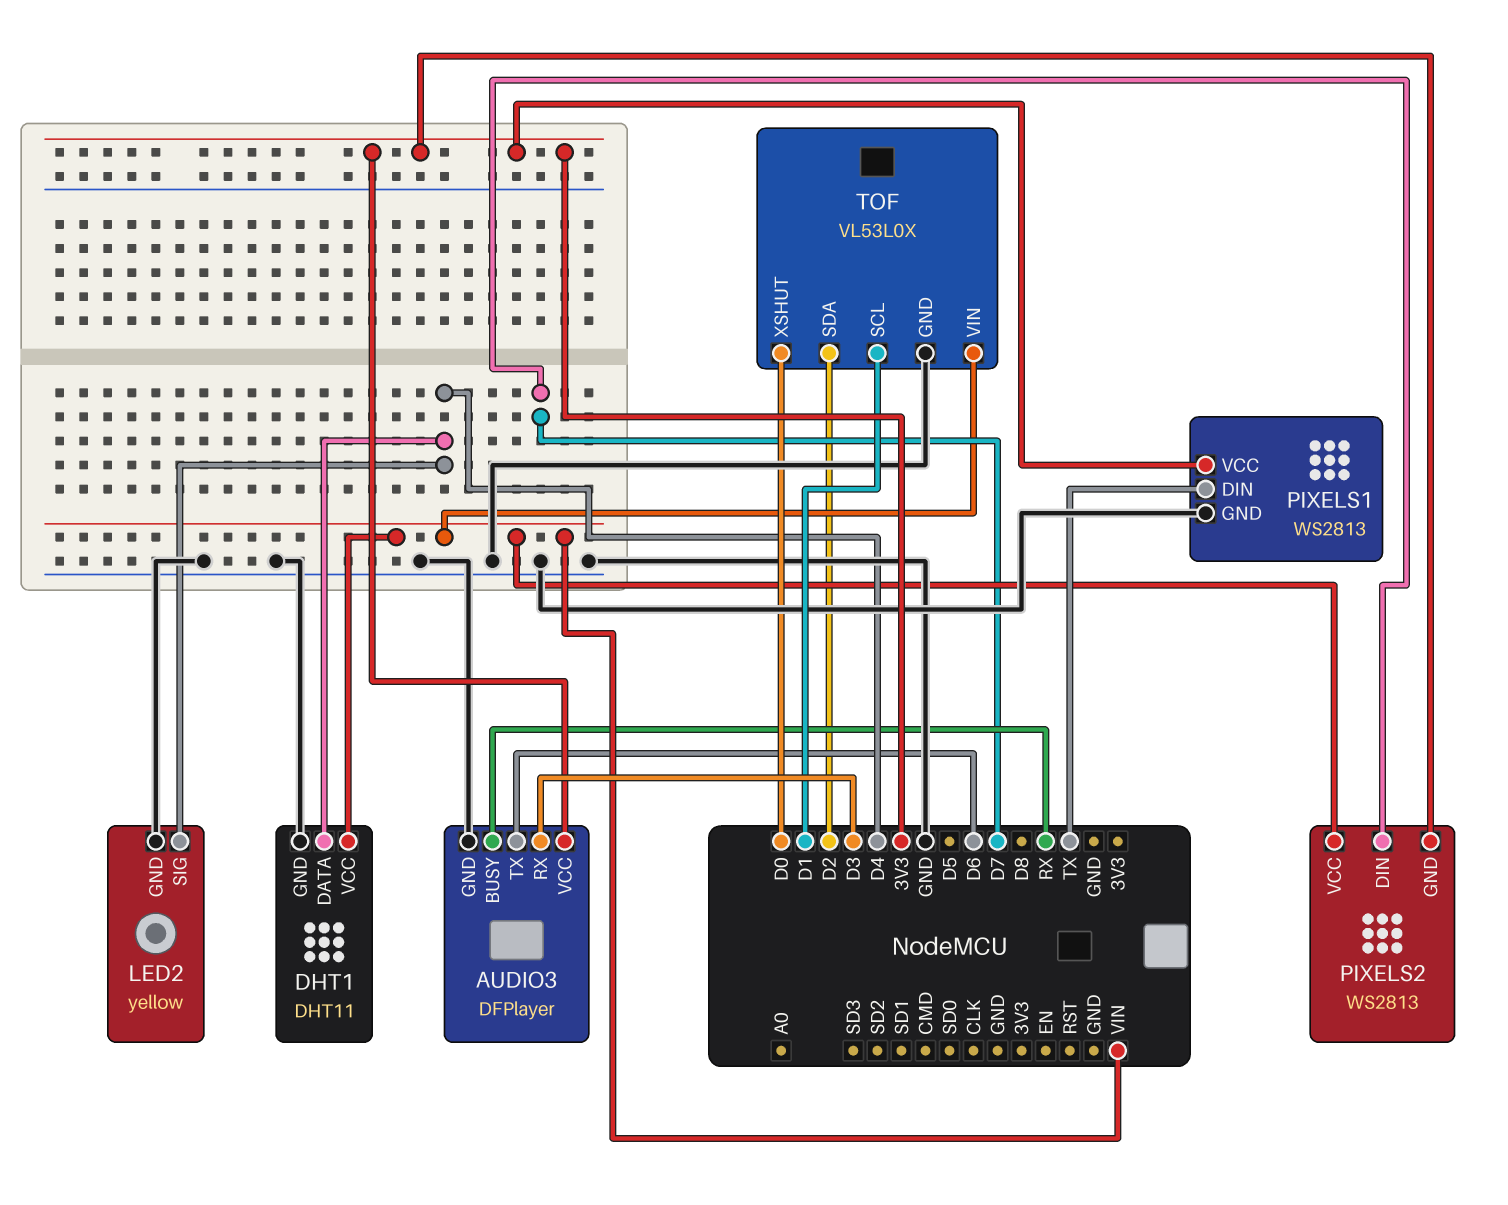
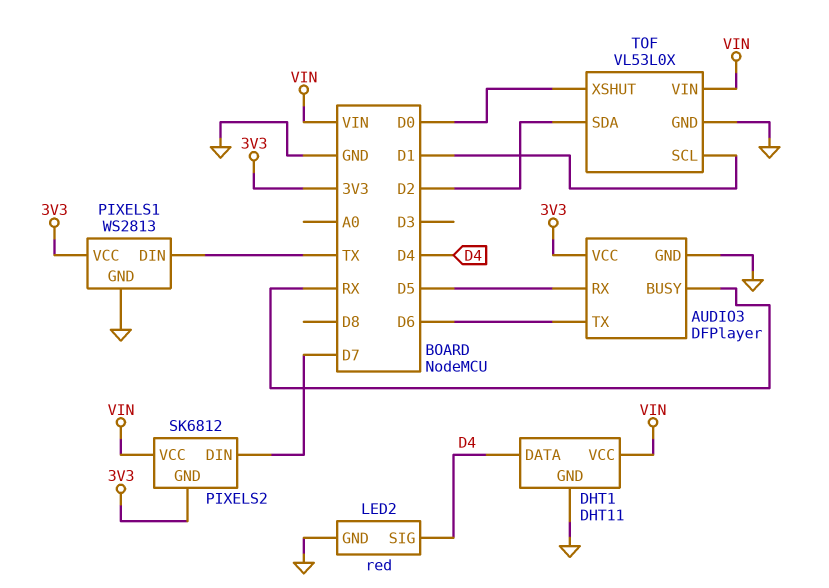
AUDIO3 pin RX: D3 -> D5
LED2: yellow -> red
PIXELS2: WS2813 -> SK6812

